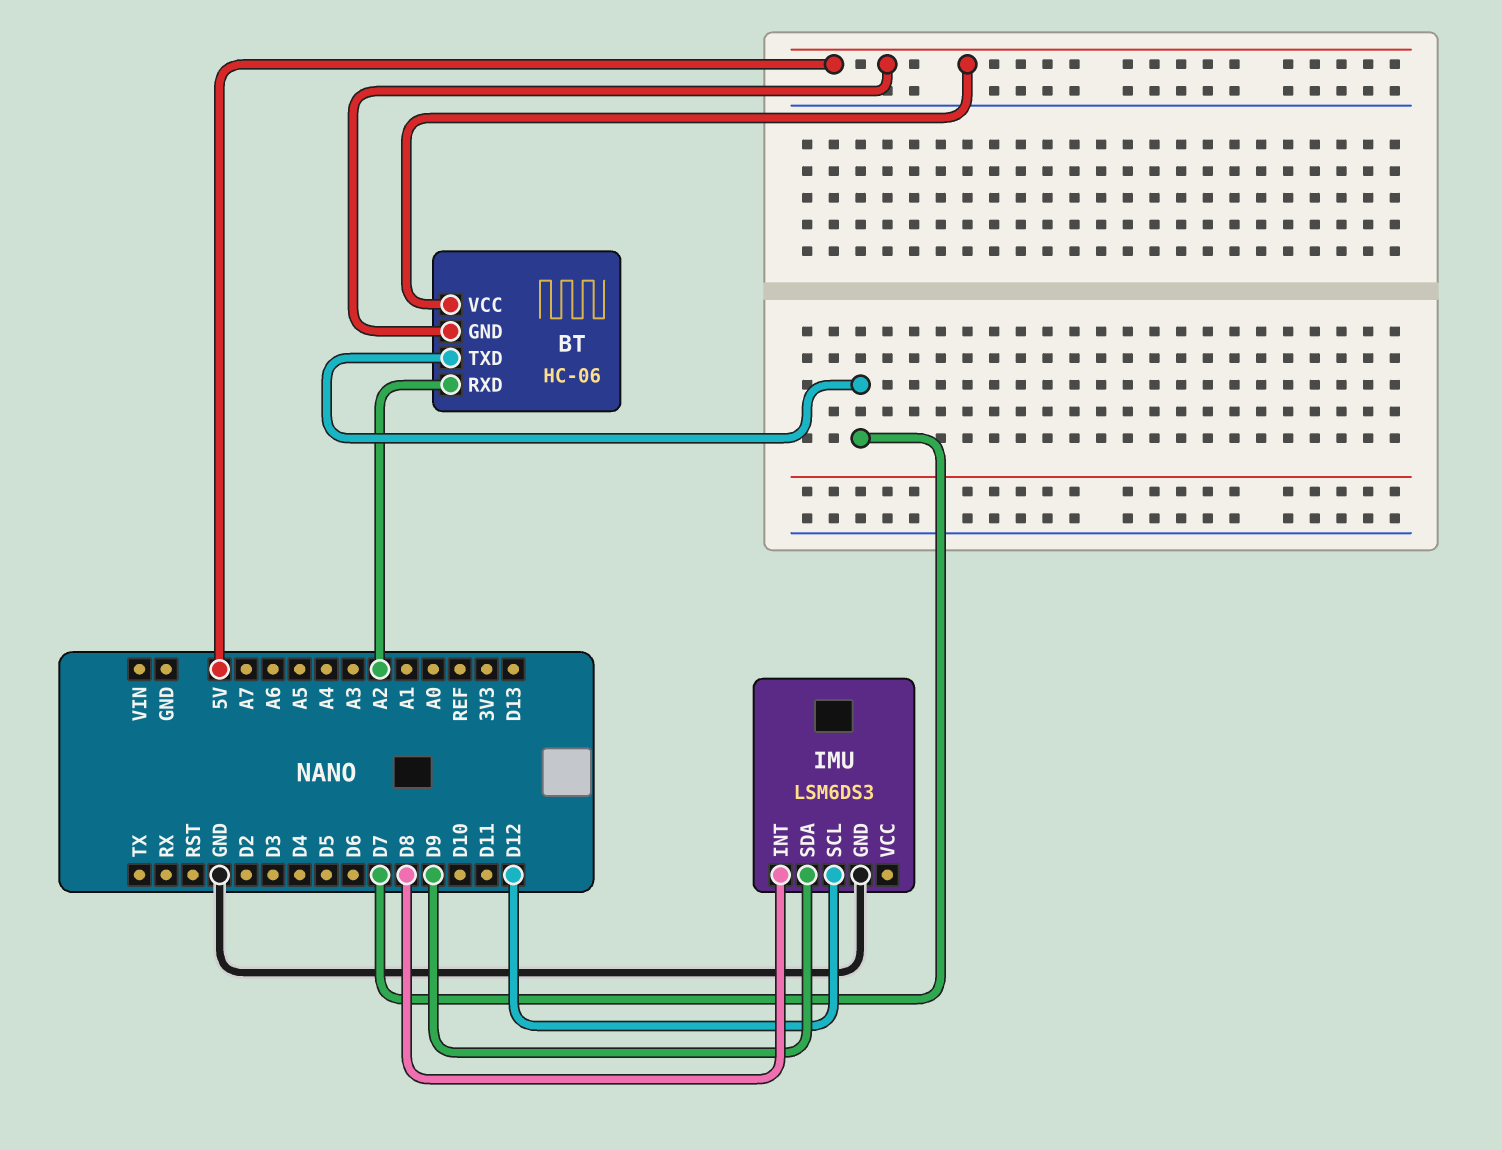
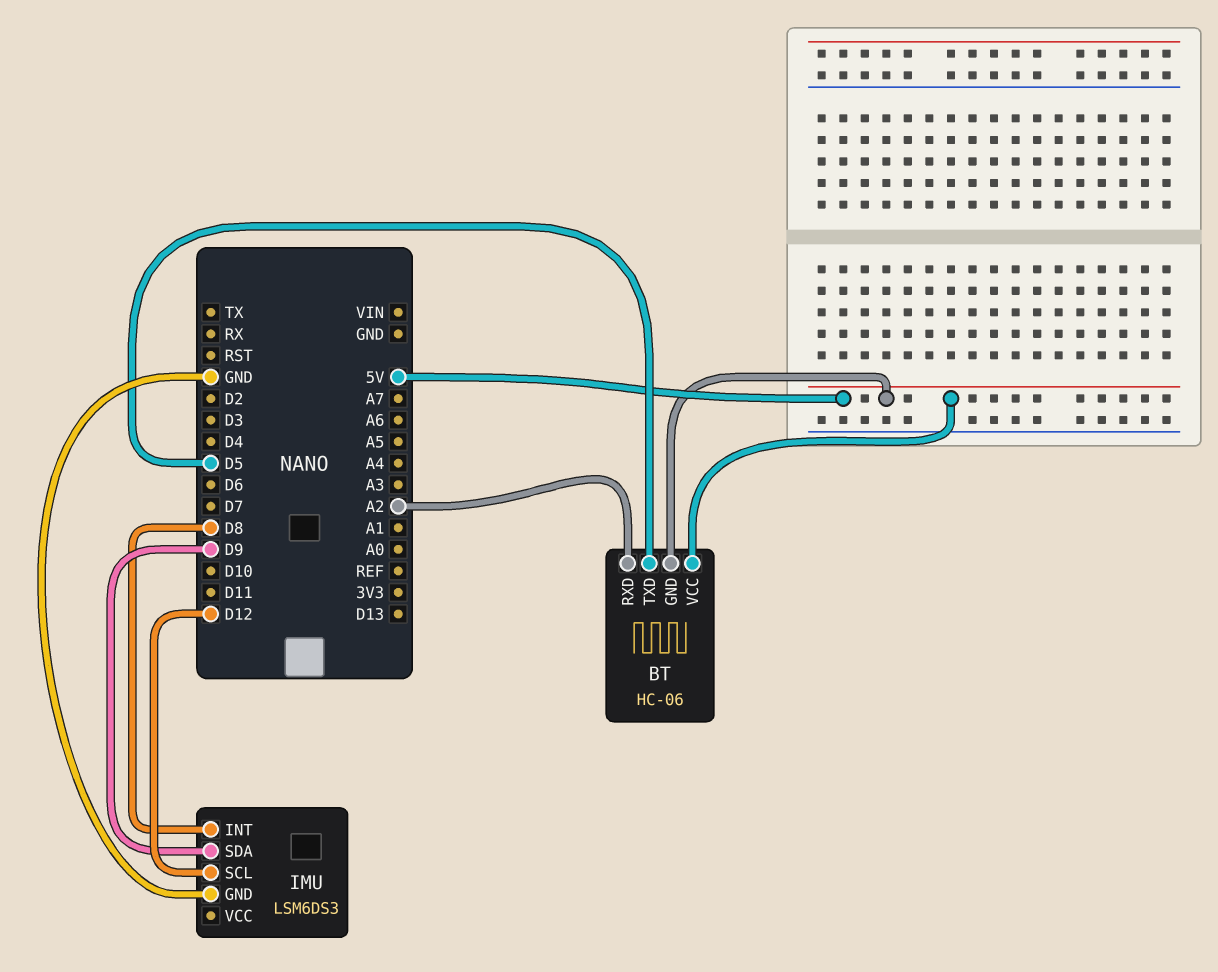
BT pin TXD: D7 -> D5

